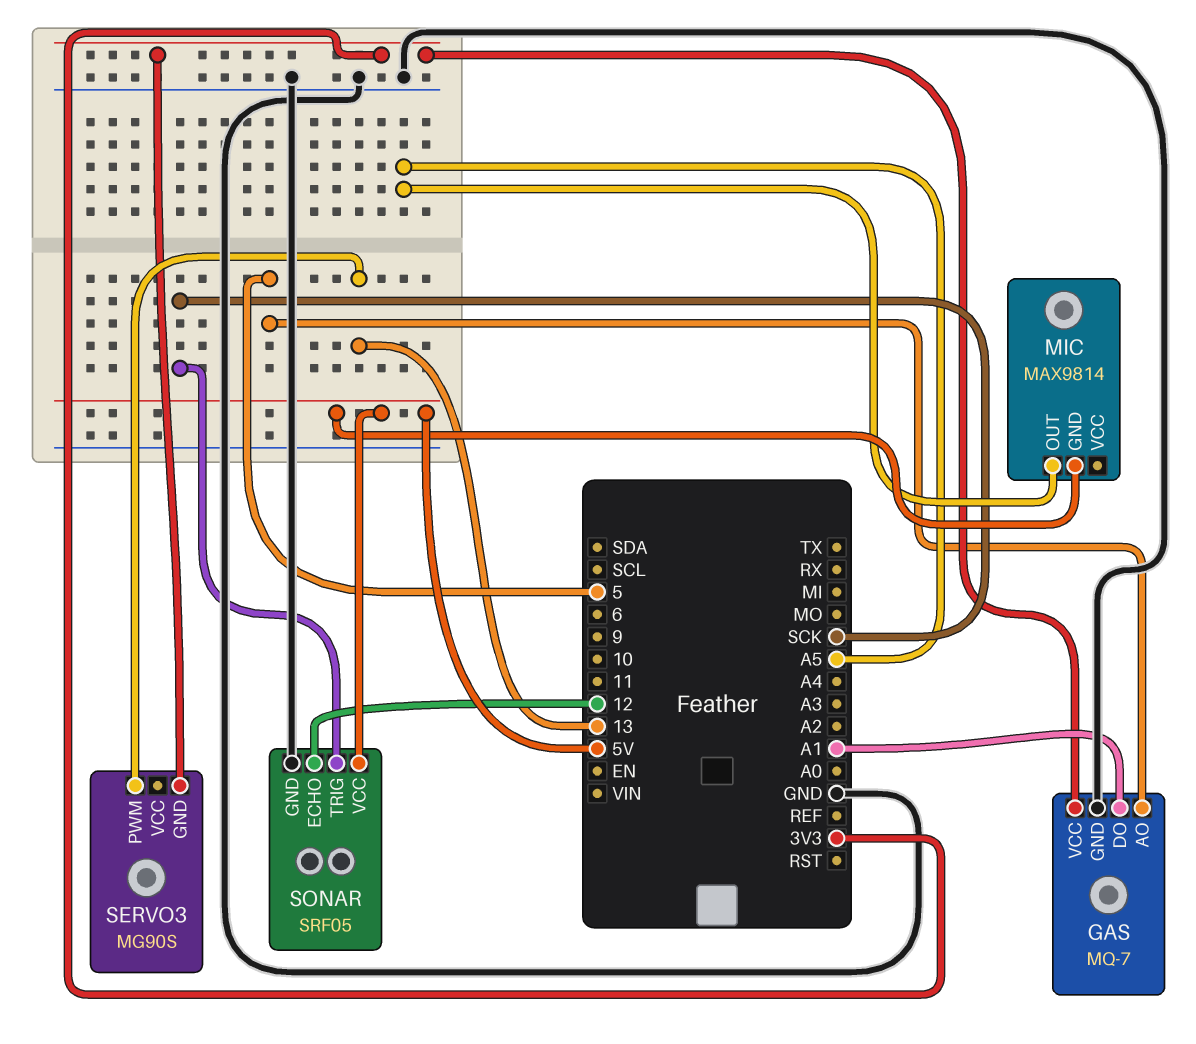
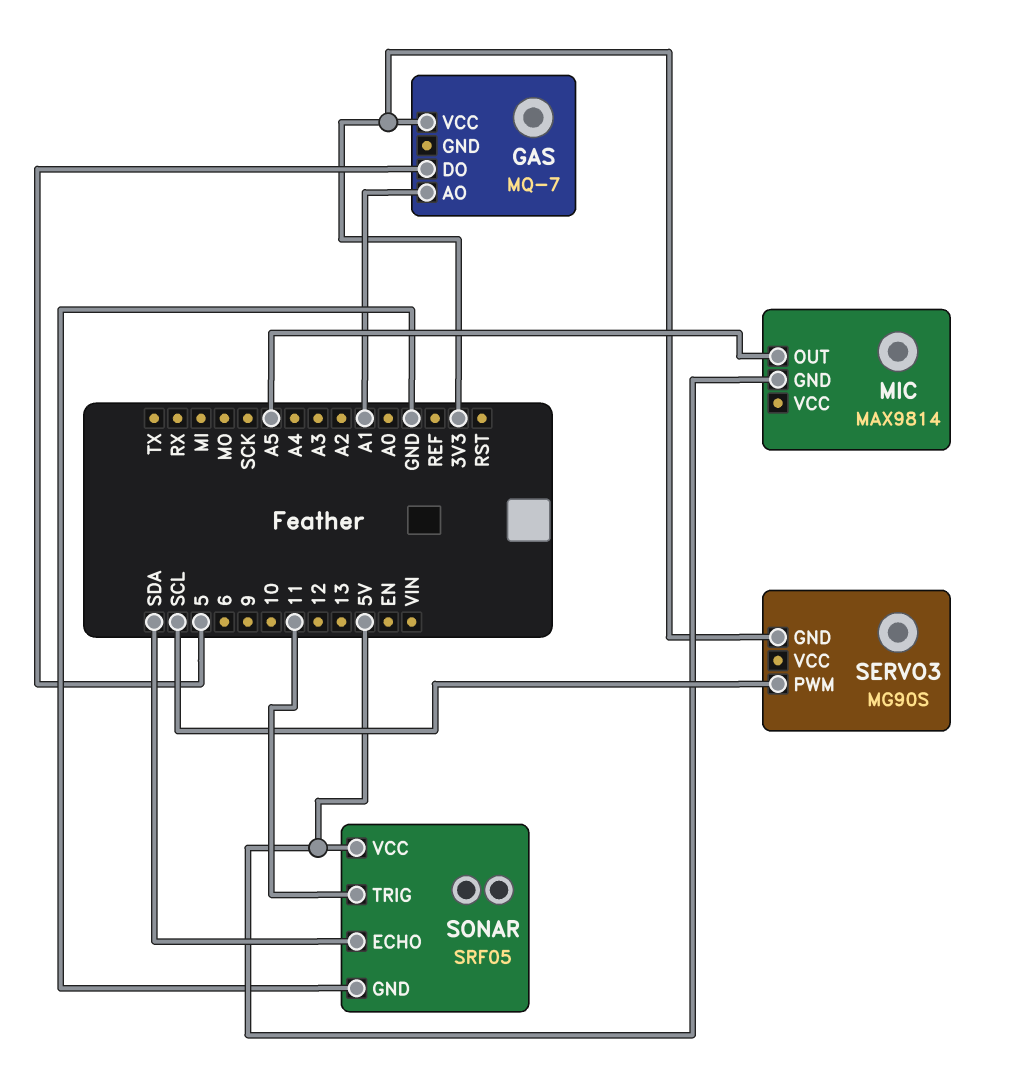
GAS pin AO: 5 -> A1
GAS pin DO: A1 -> 5
GAS pin GND: GND -> none
SERVO3 pin PWM: 13 -> SCL
SONAR pin ECHO: 12 -> SDA
SONAR pin TRIG: SCK -> 11

